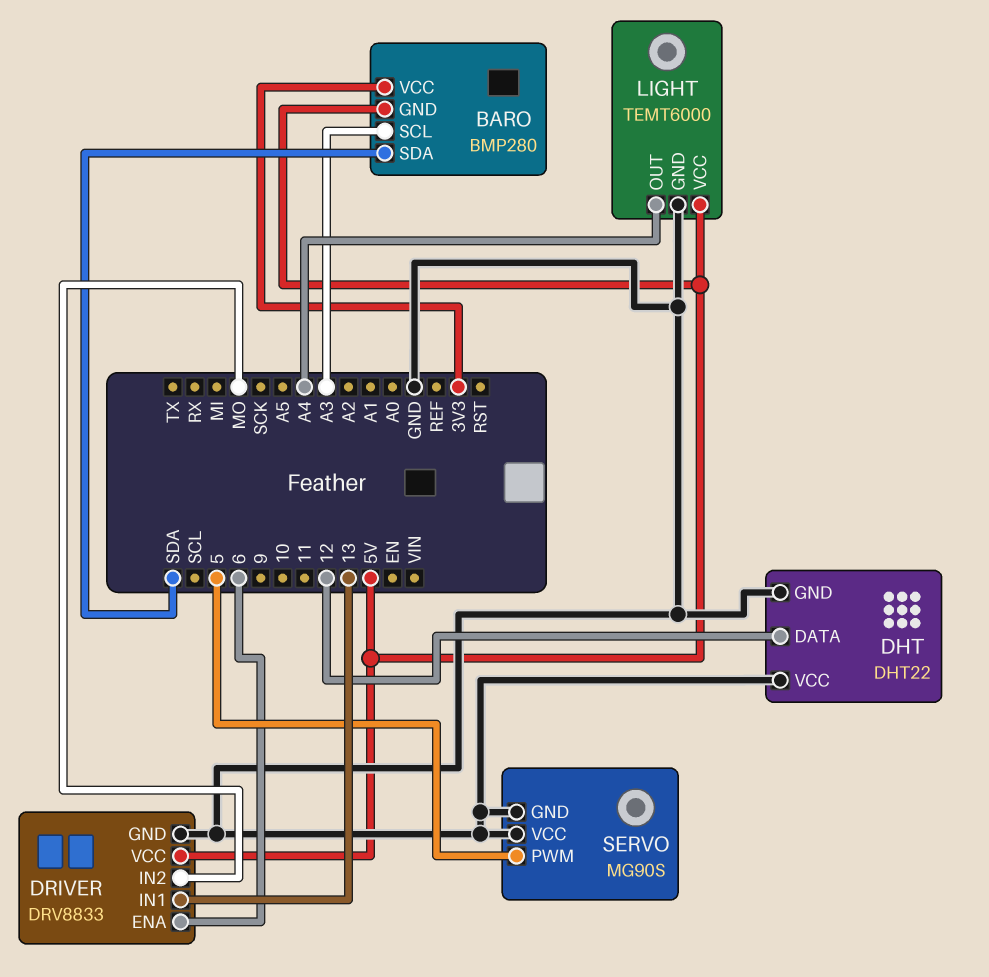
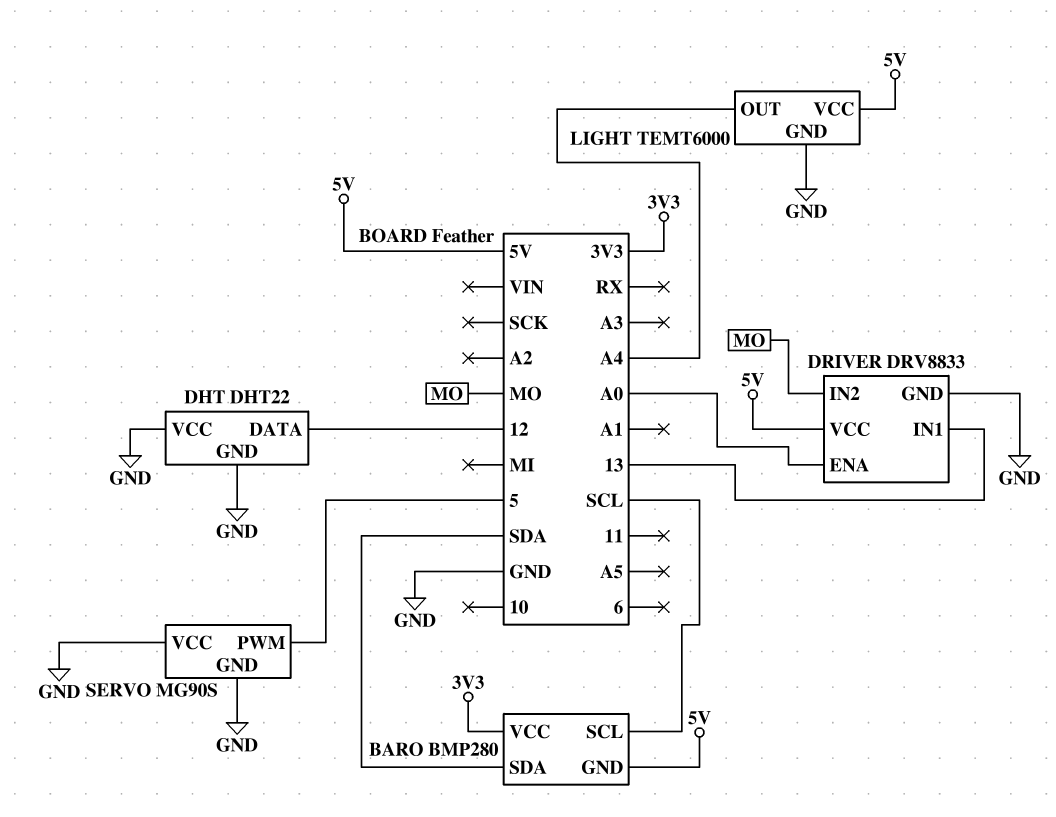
BARO pin SCL: A3 -> SCL
DRIVER pin ENA: 6 -> A0

